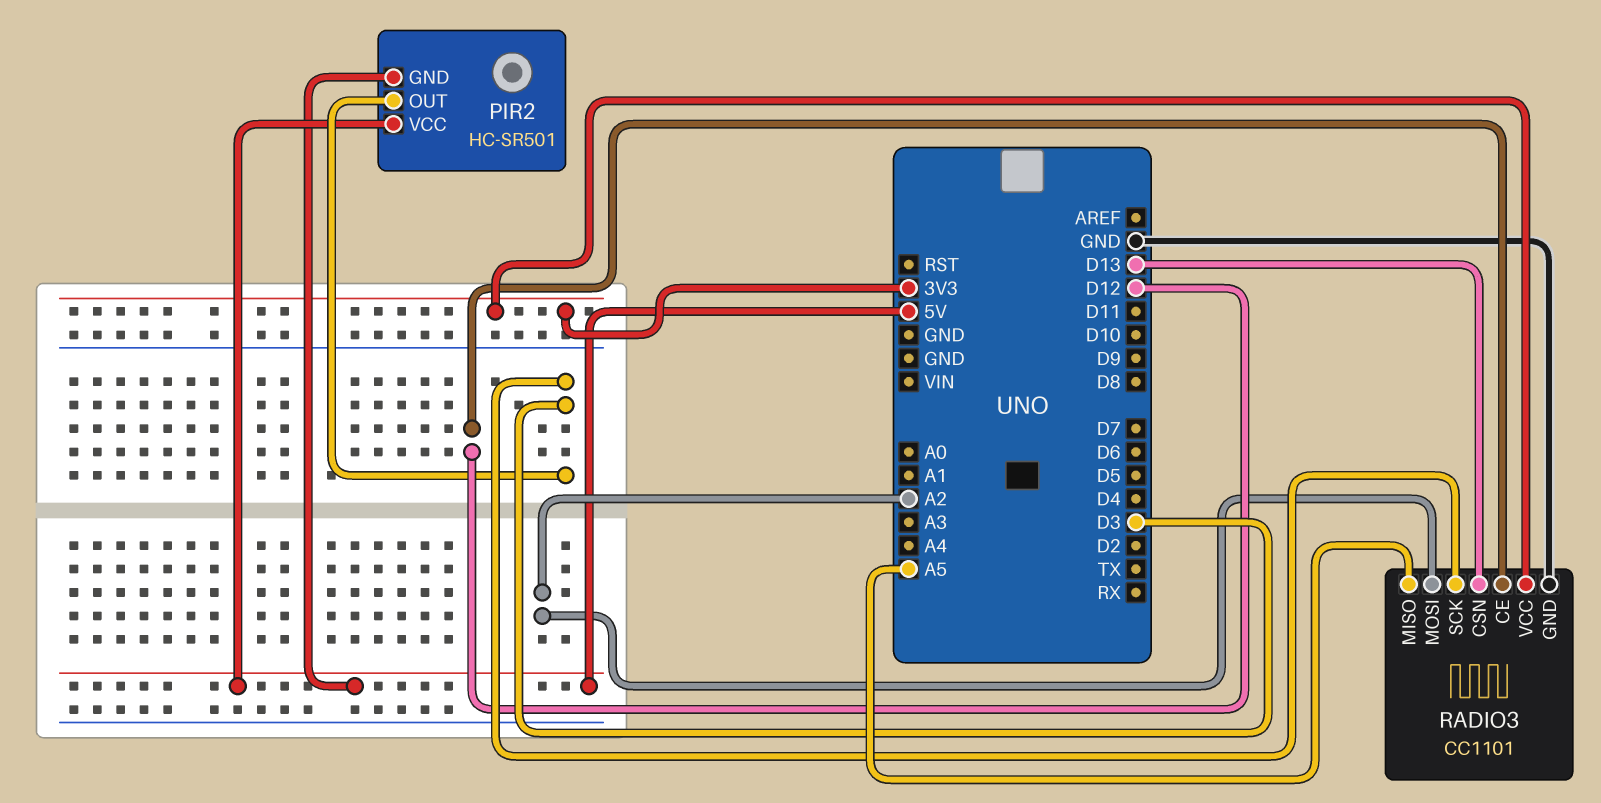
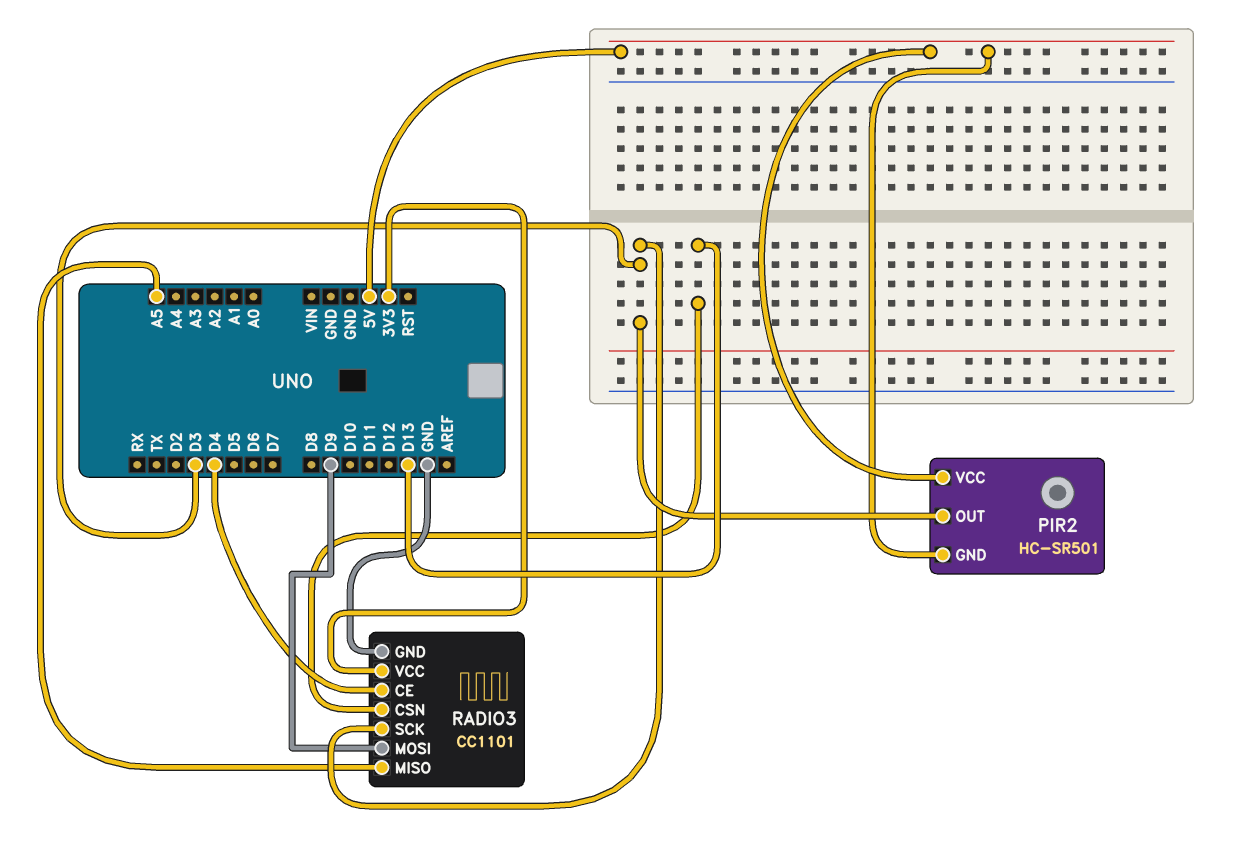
RADIO3 pin CE: D12 -> D4
RADIO3 pin MOSI: A2 -> D9

